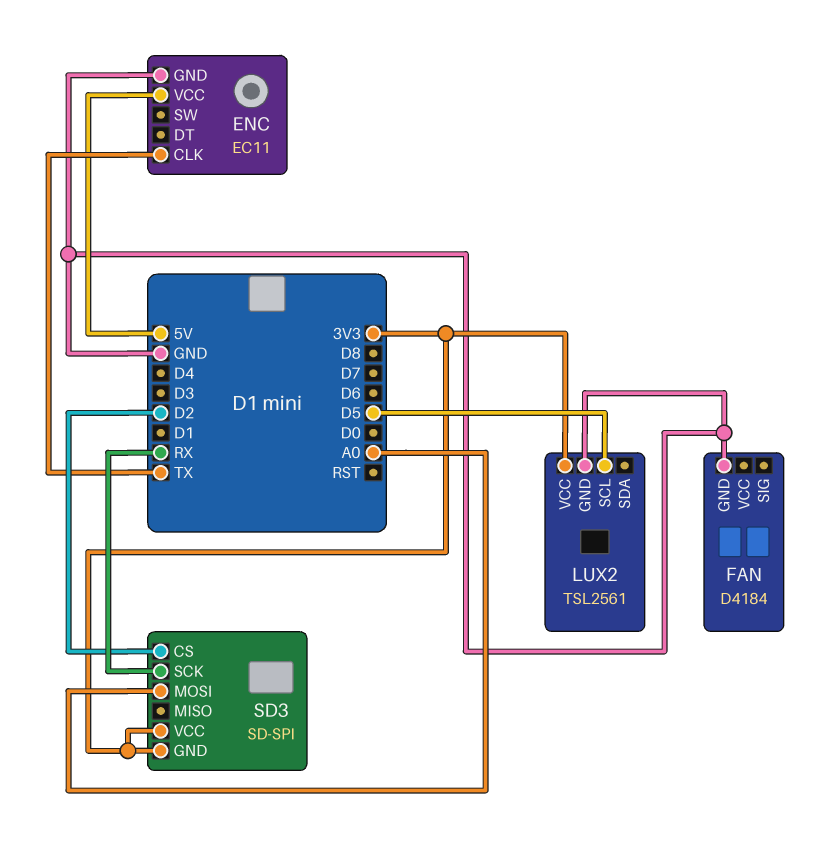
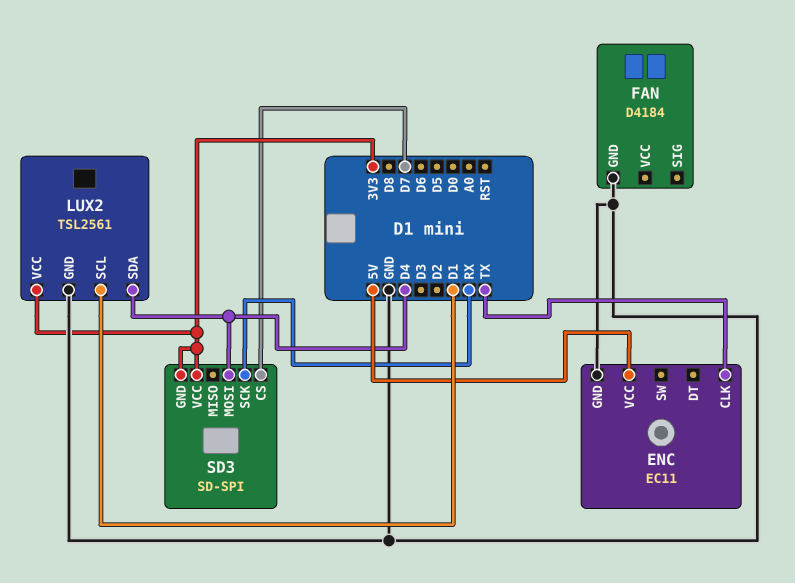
LUX2 pin SCL: D5 -> D1
LUX2 pin SDA: none -> D4
SD3 pin CS: D2 -> D7
SD3 pin MOSI: A0 -> D4

